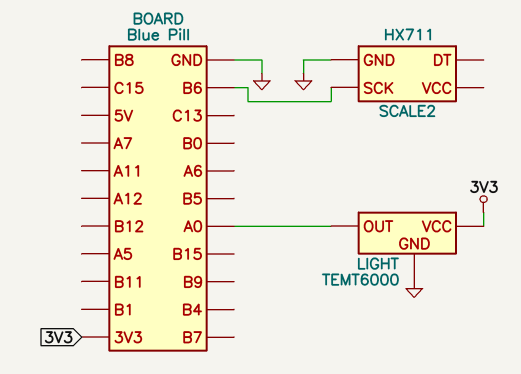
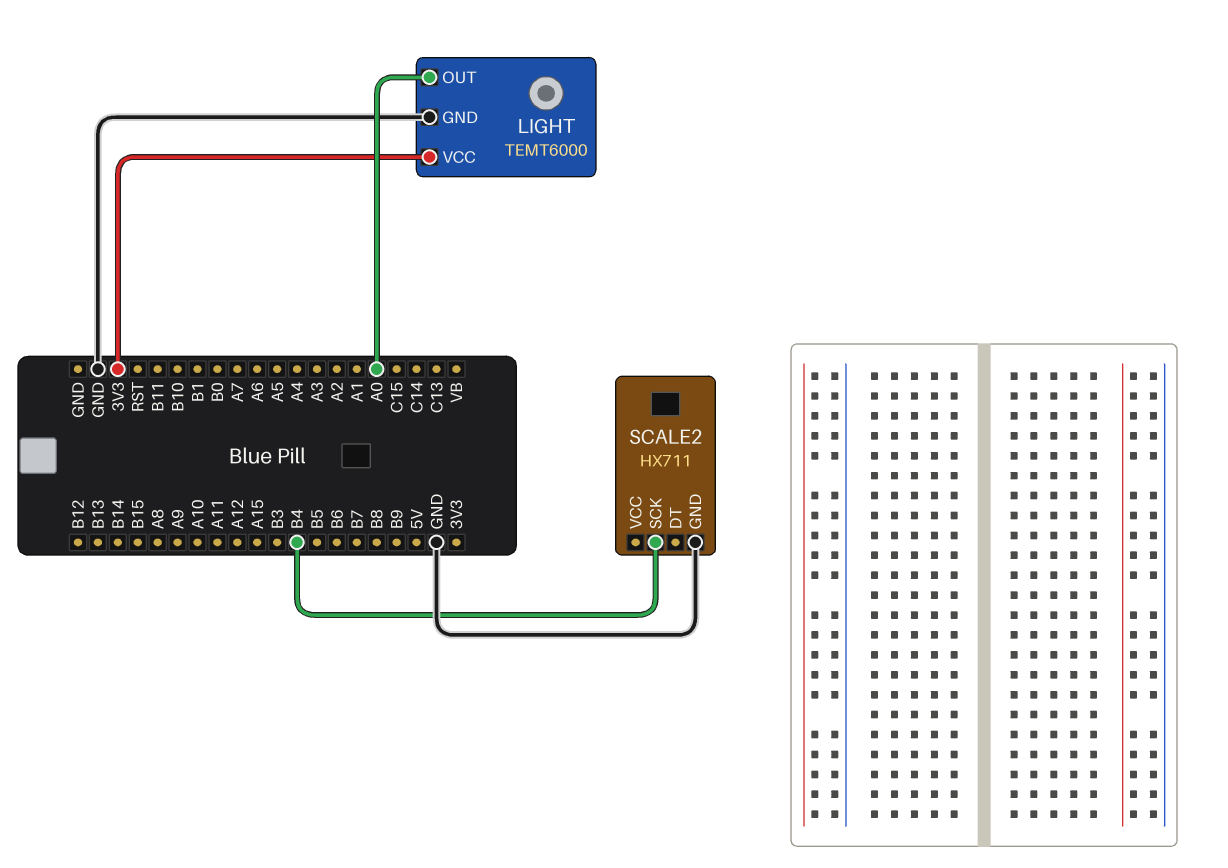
SCALE2 pin SCK: B6 -> B4

